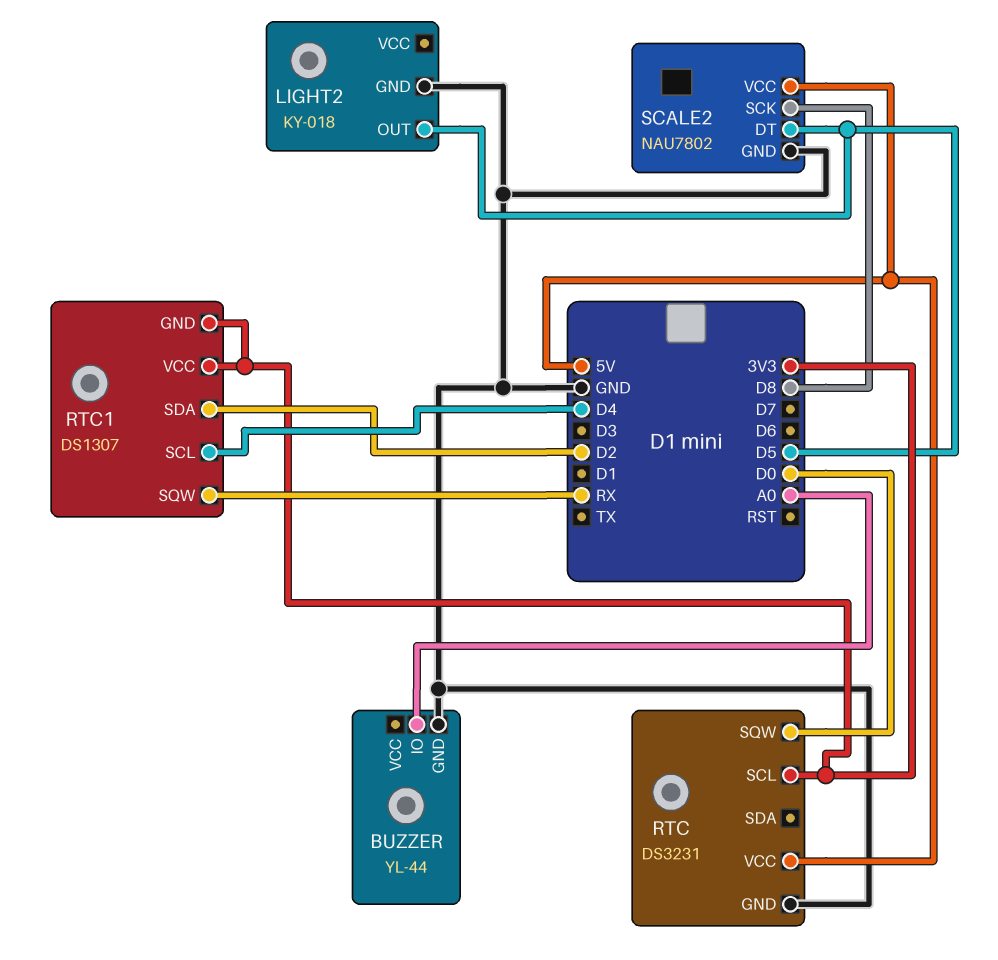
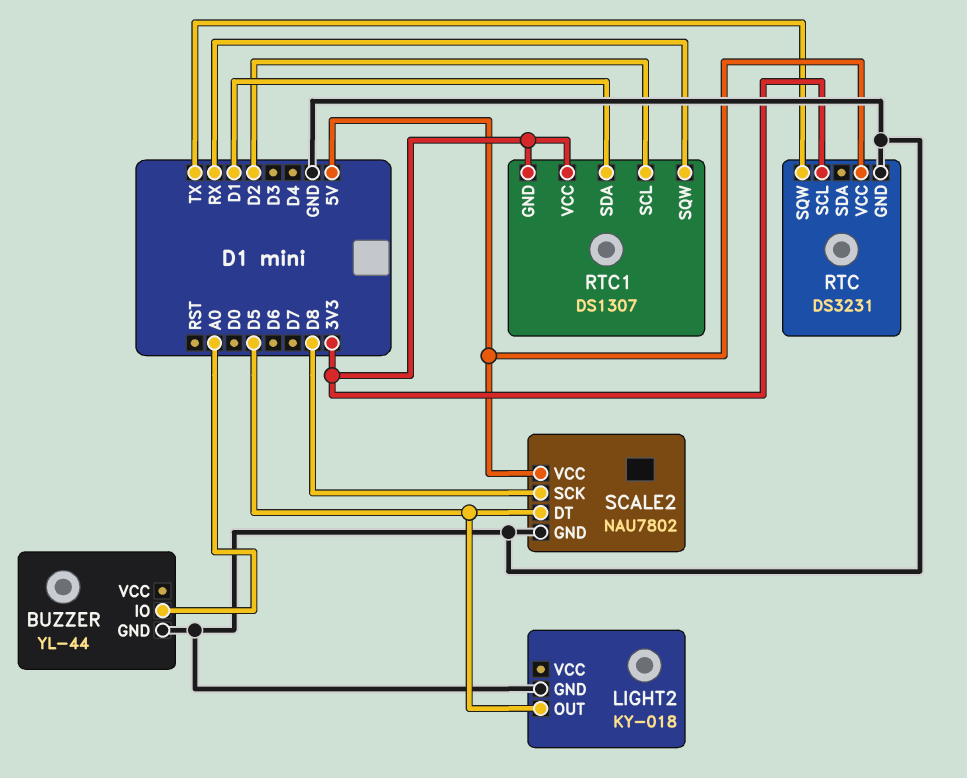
RTC pin SQW: D0 -> TX
RTC1 pin SCL: D4 -> D2
RTC1 pin SDA: D2 -> D1

